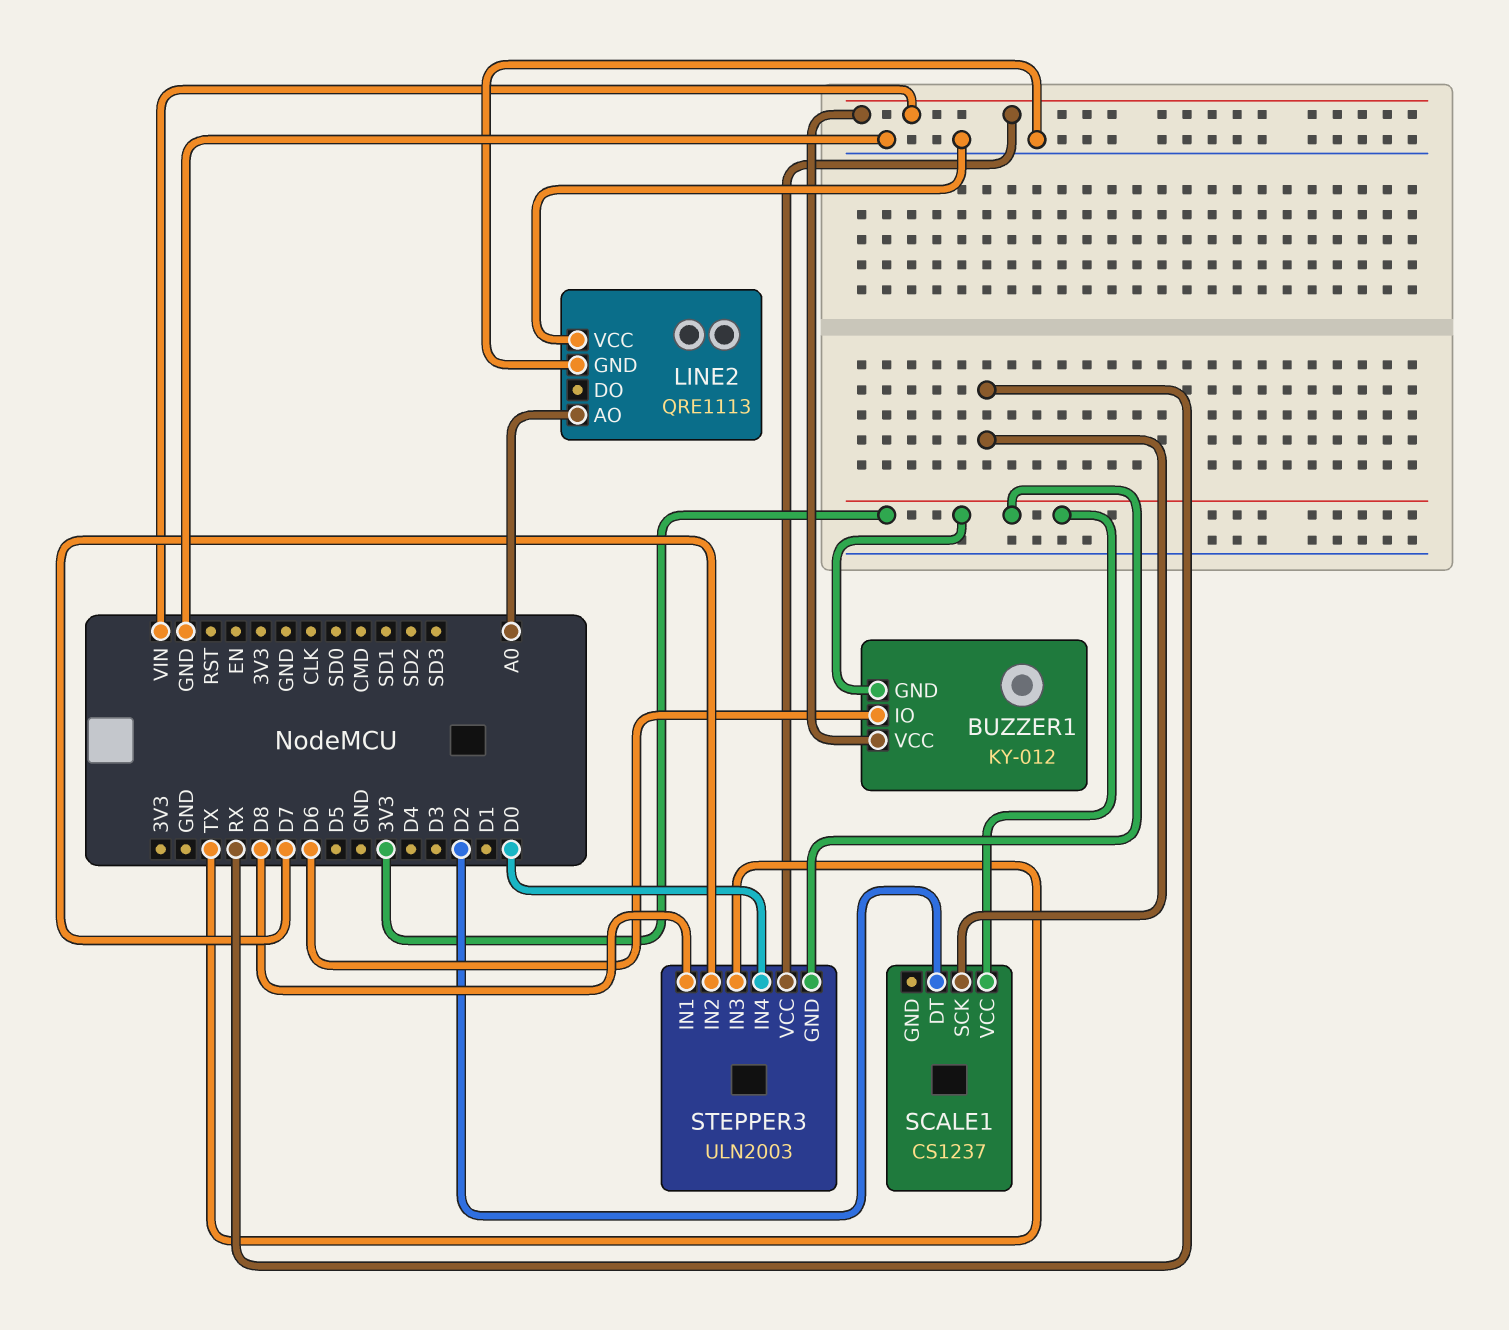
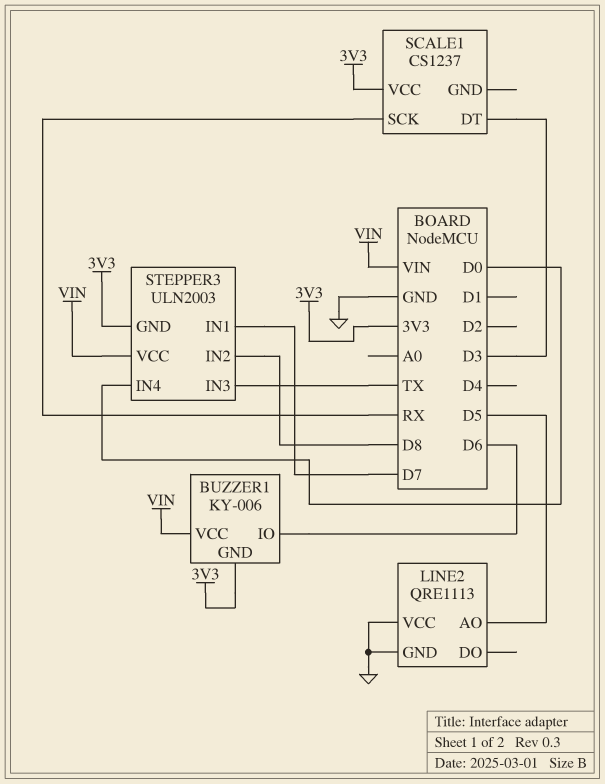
BUZZER1: KY-012 -> KY-006
LINE2 pin AO: A0 -> D5
SCALE1 pin DT: D2 -> D3
STEPPER3 pin IN1: D8 -> D7
STEPPER3 pin IN2: D7 -> D8

